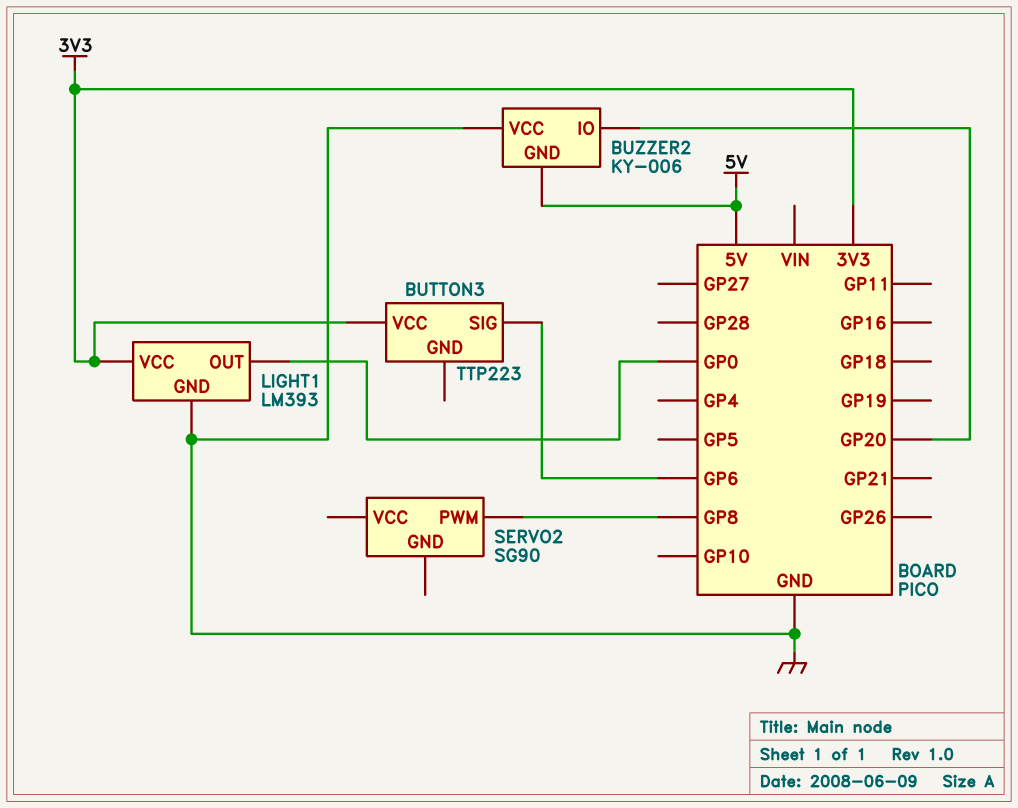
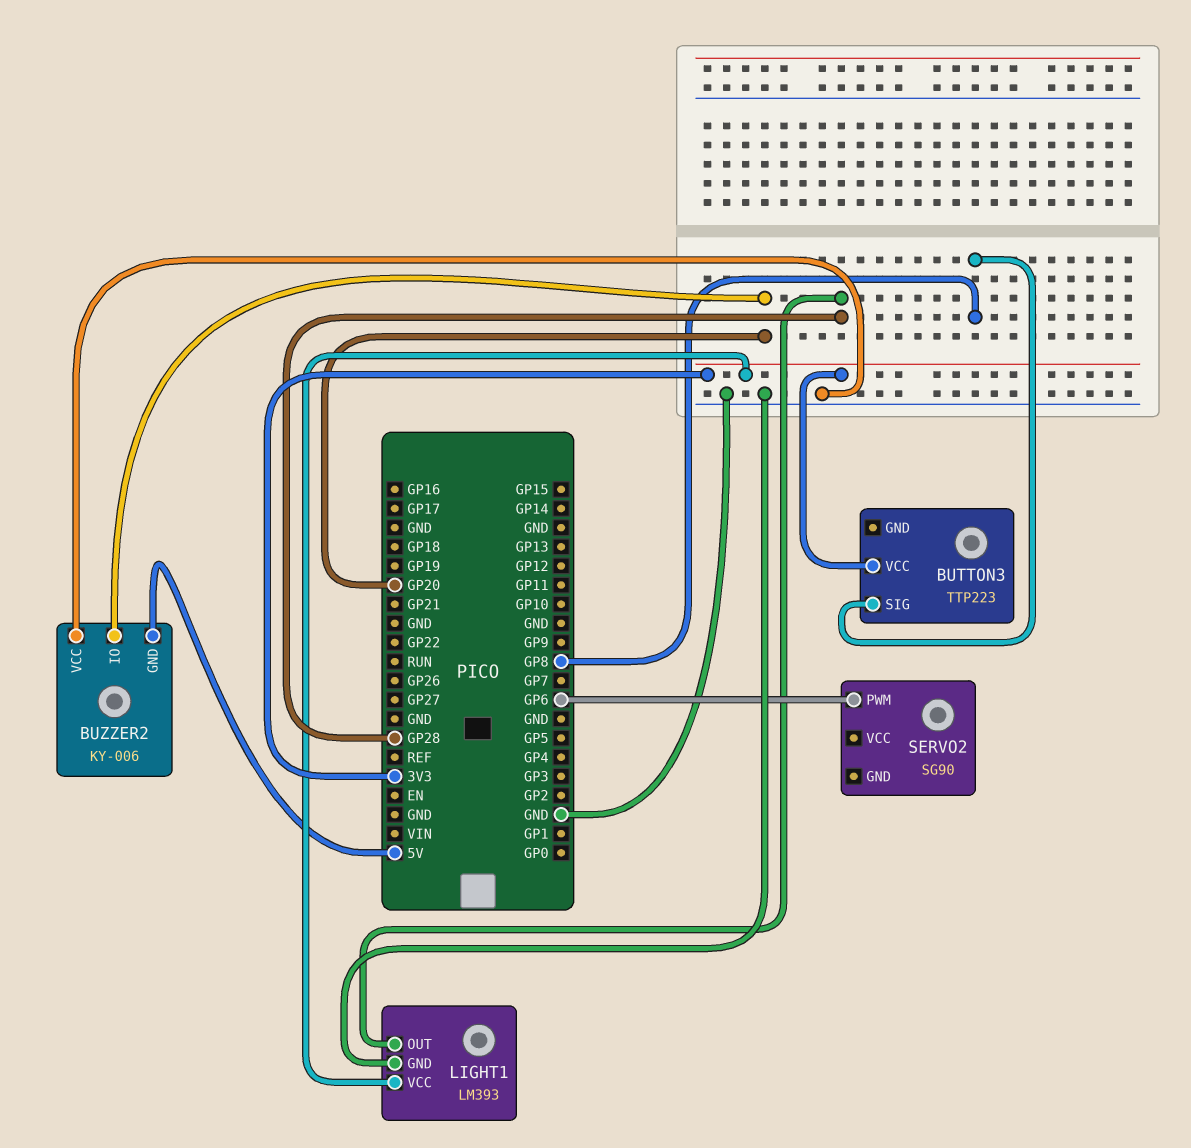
BUTTON3 pin SIG: GP6 -> GP8
LIGHT1 pin OUT: GP0 -> GP28
SERVO2 pin PWM: GP8 -> GP6

